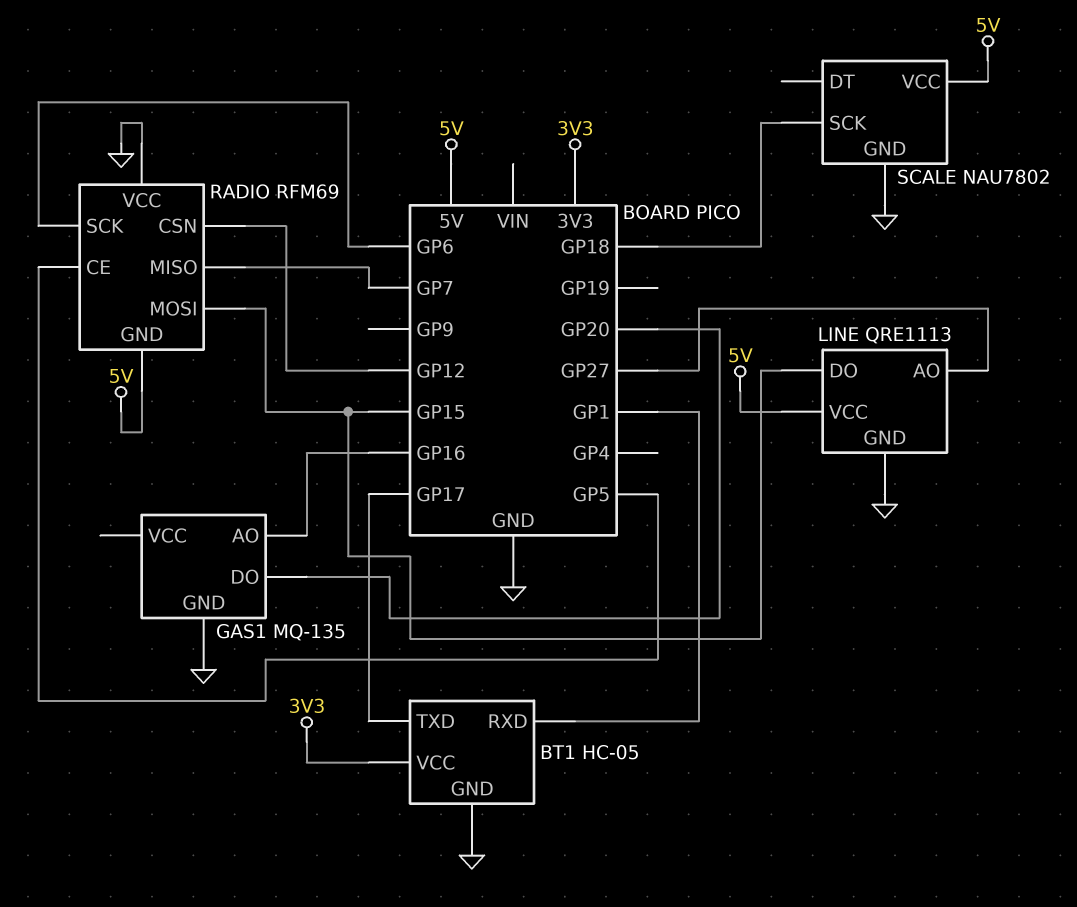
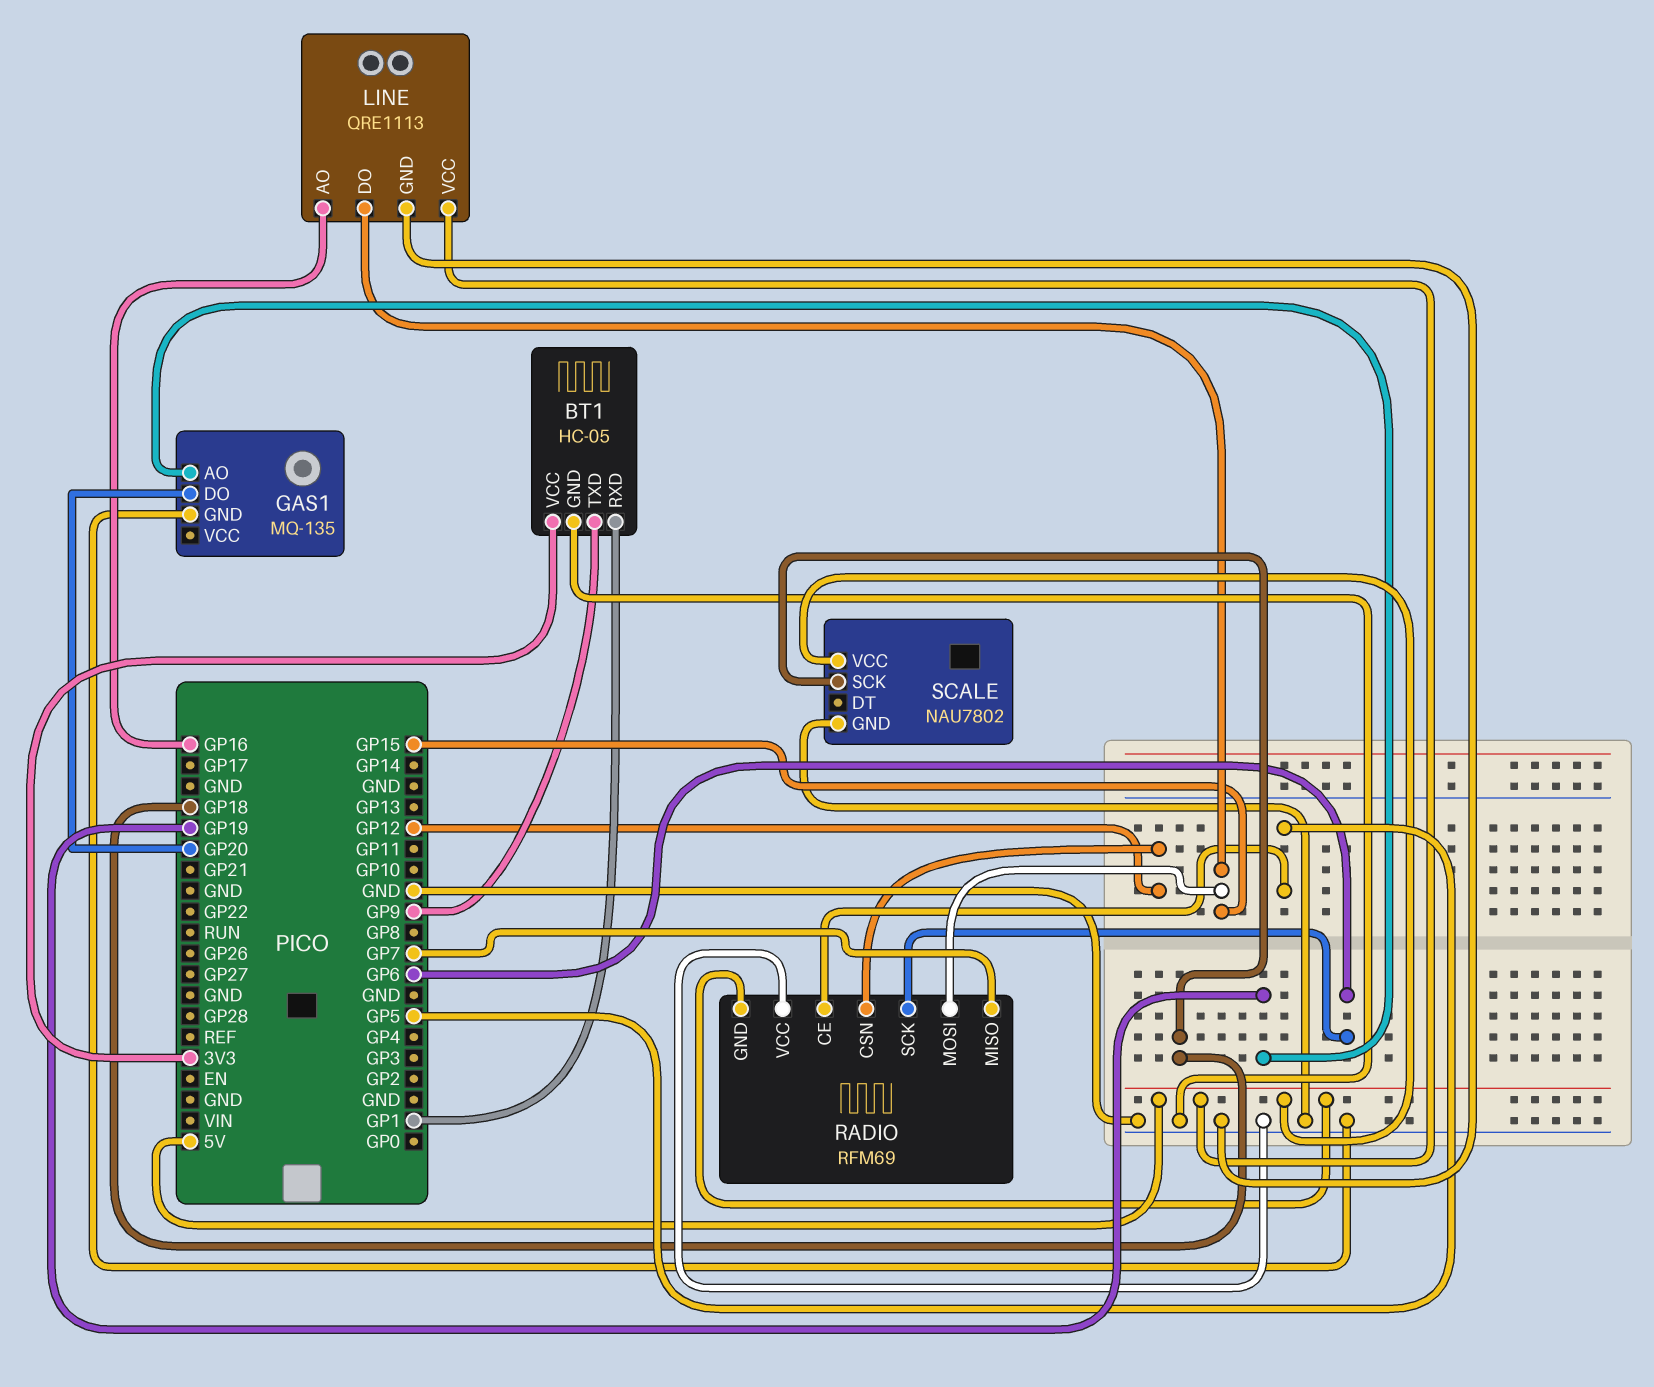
BT1 pin TXD: GP17 -> GP9
GAS1 pin AO: GP16 -> GP19
LINE pin AO: GP27 -> GP16

